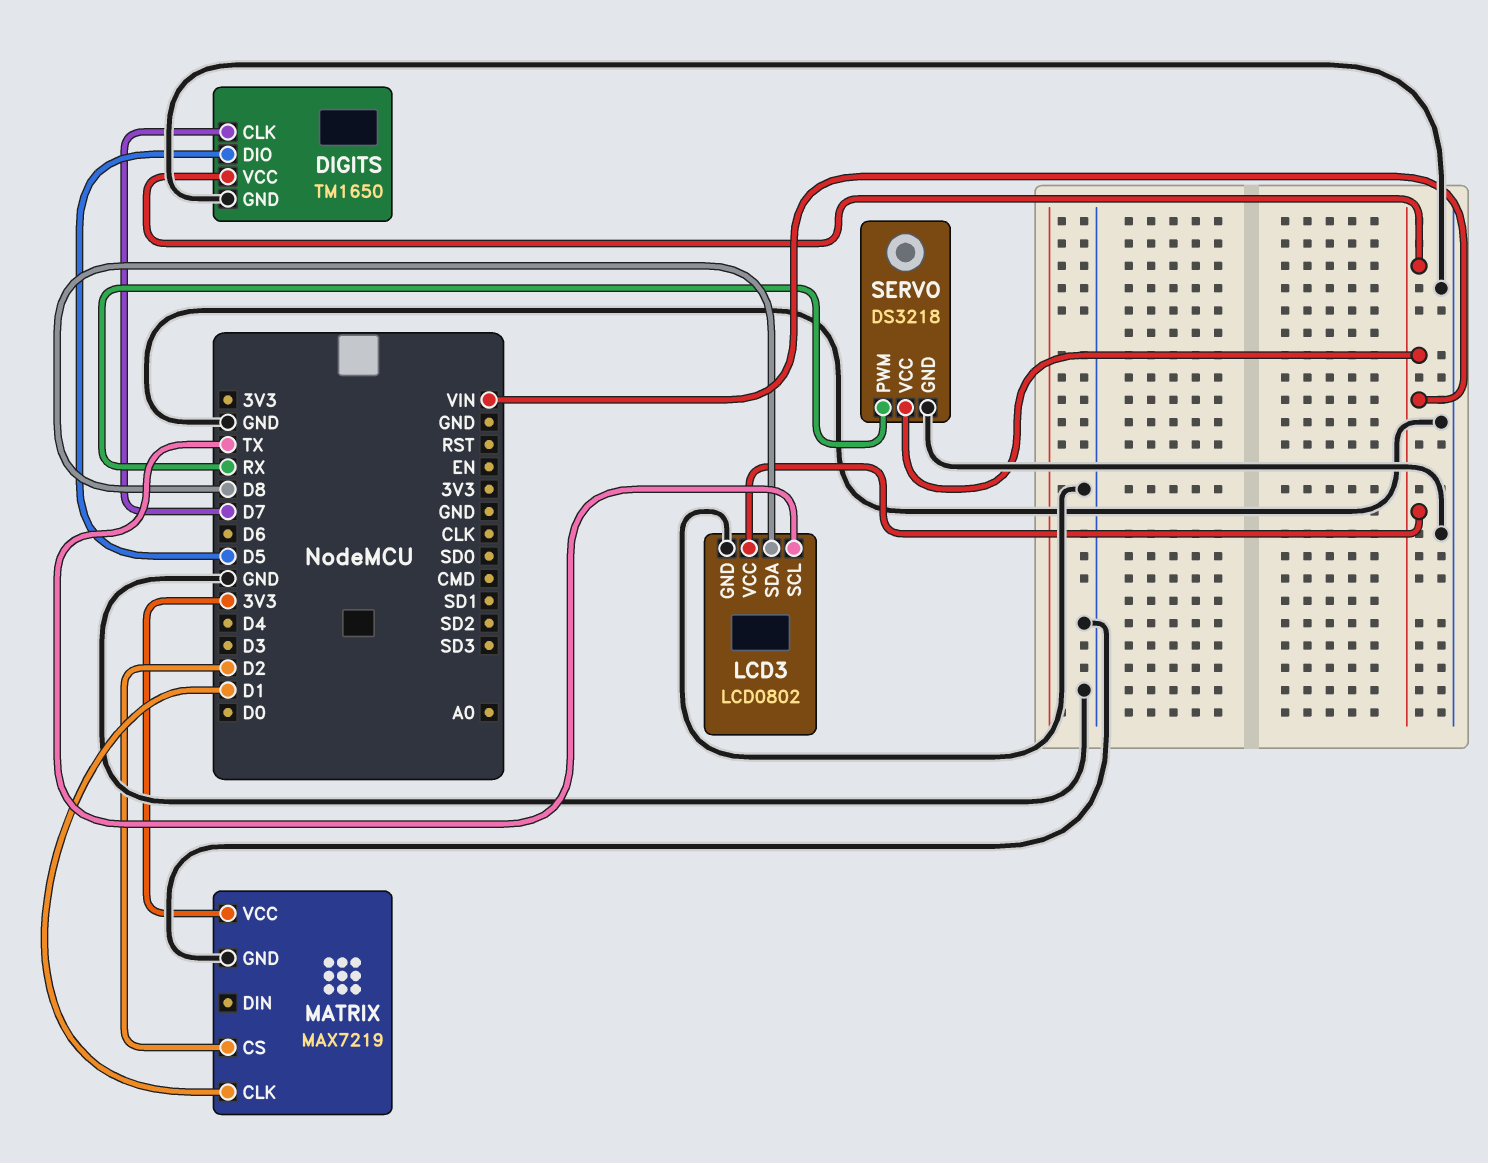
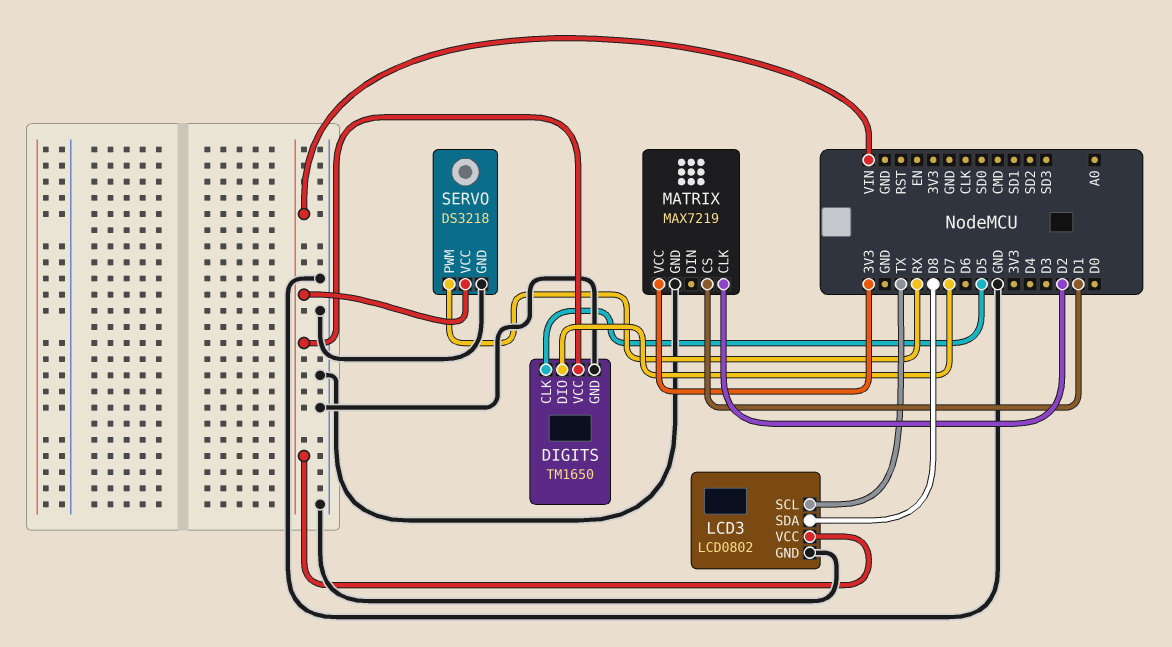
DIGITS pin CLK: D7 -> D5
DIGITS pin DIO: D5 -> D7
MATRIX pin CLK: D1 -> D2
MATRIX pin CS: D2 -> D1

